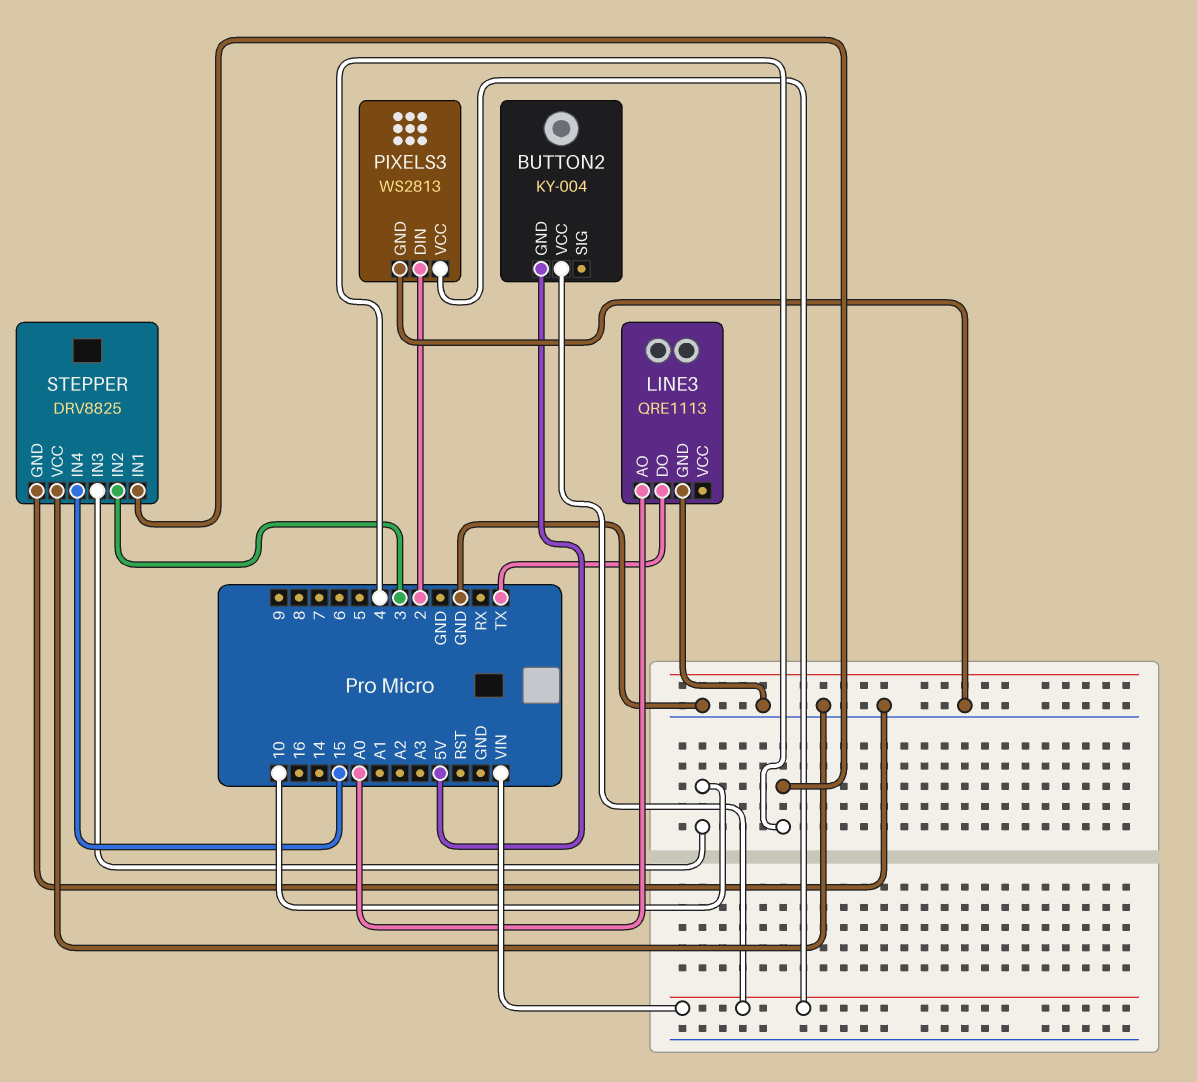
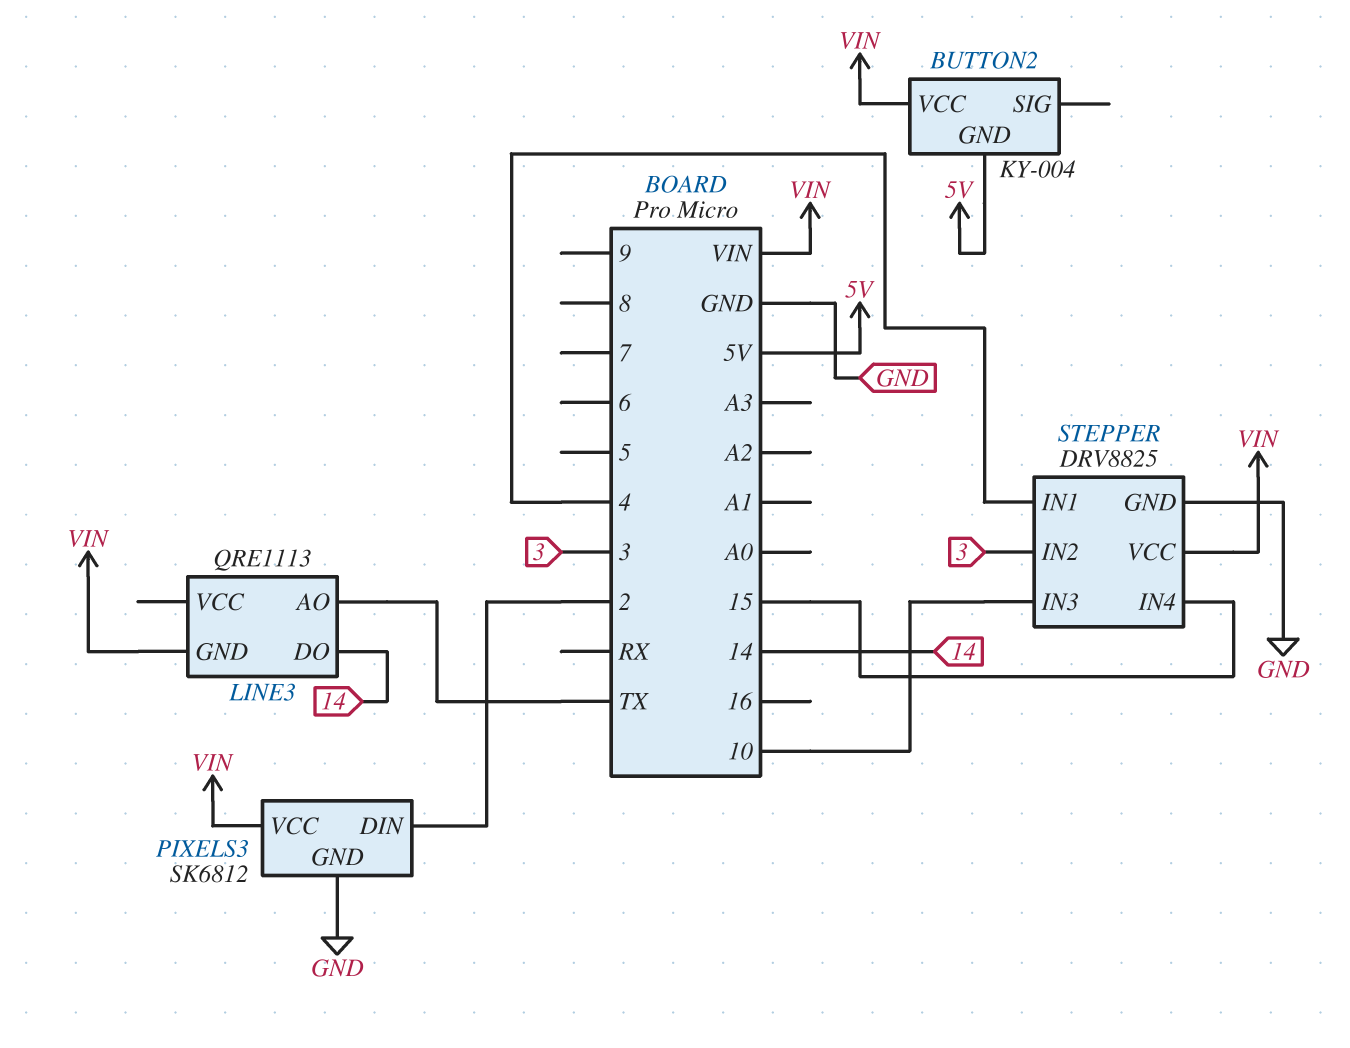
LINE3 pin AO: A0 -> TX
LINE3 pin DO: TX -> 14
LINE3 pin GND: GND -> VIN
PIXELS3: WS2813 -> SK6812
STEPPER pin VCC: GND -> VIN

